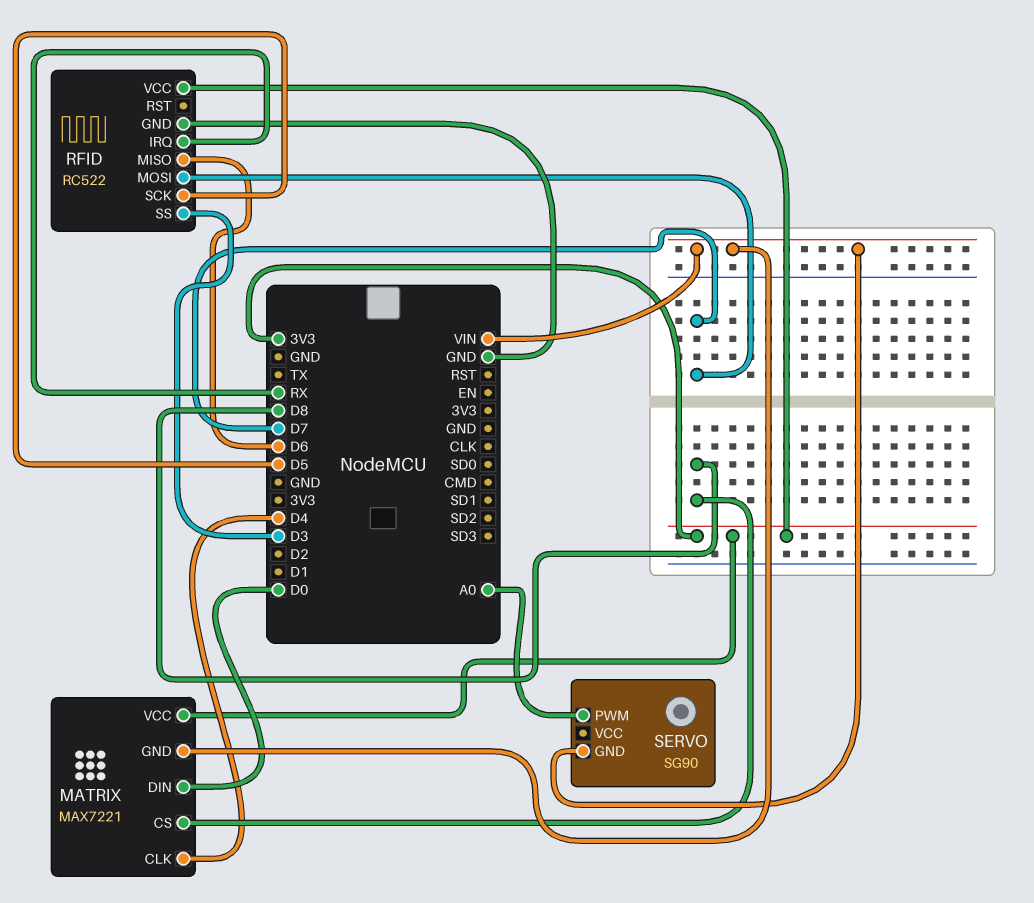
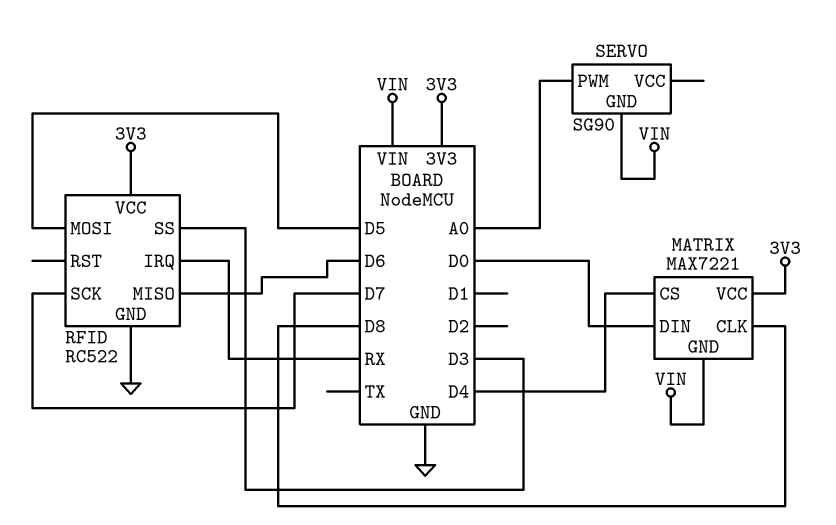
MATRIX pin CLK: D4 -> D8
MATRIX pin CS: D8 -> D4
RFID pin MOSI: D7 -> D5
RFID pin SCK: D5 -> D7

